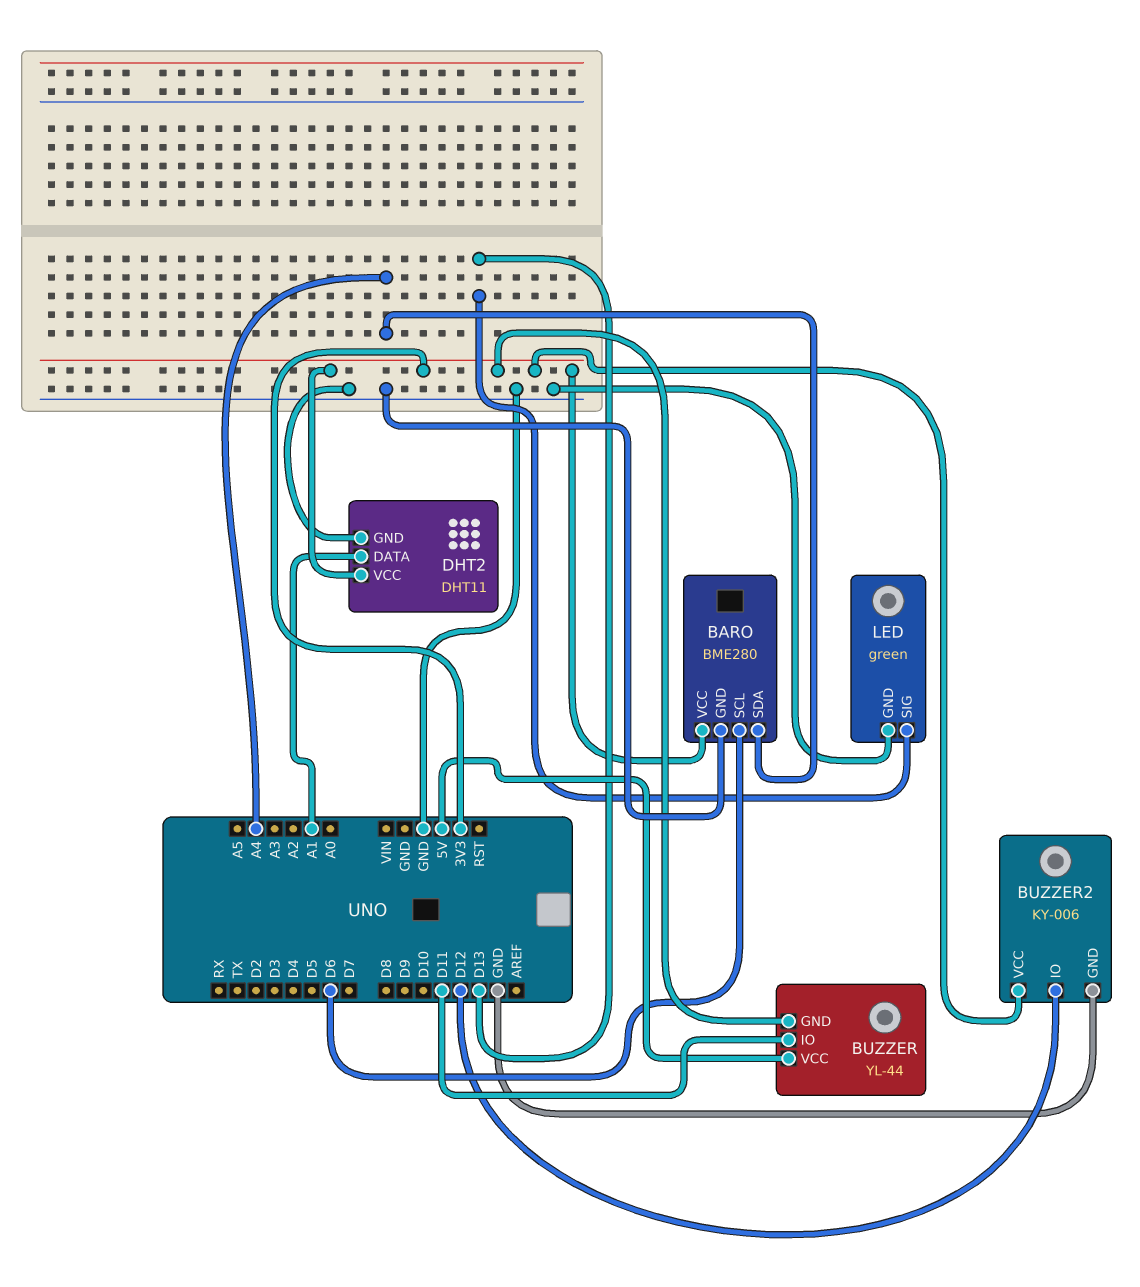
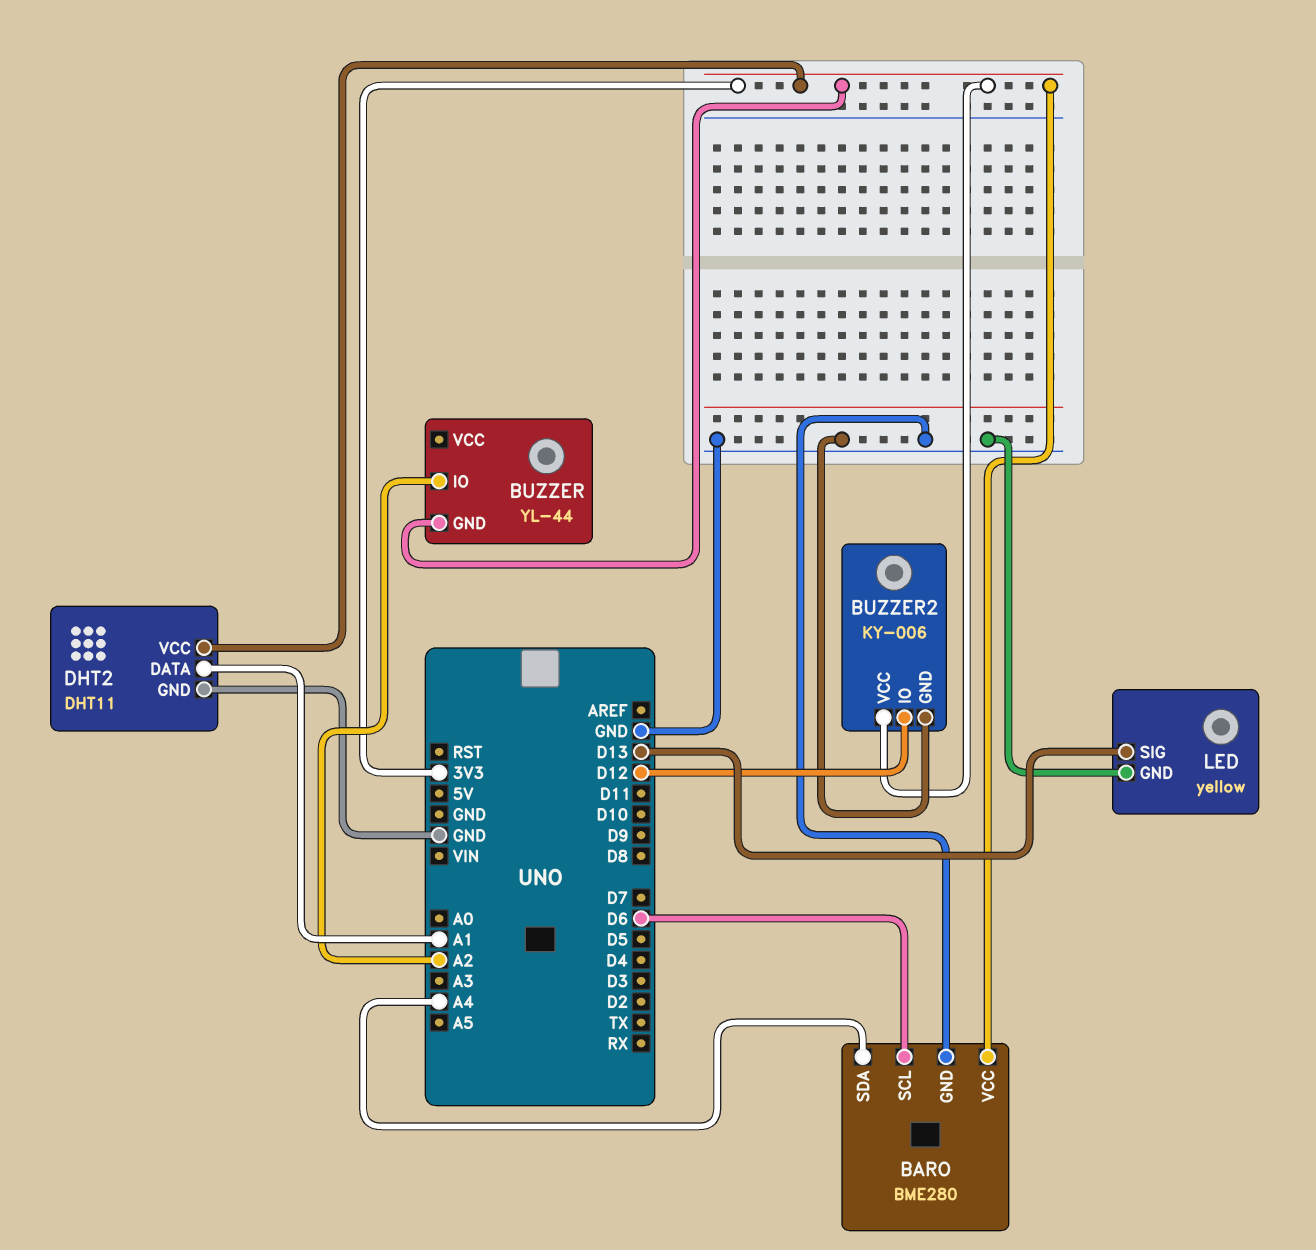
BUZZER pin IO: D11 -> A2
BUZZER pin VCC: 5V -> none
LED: green -> yellow

